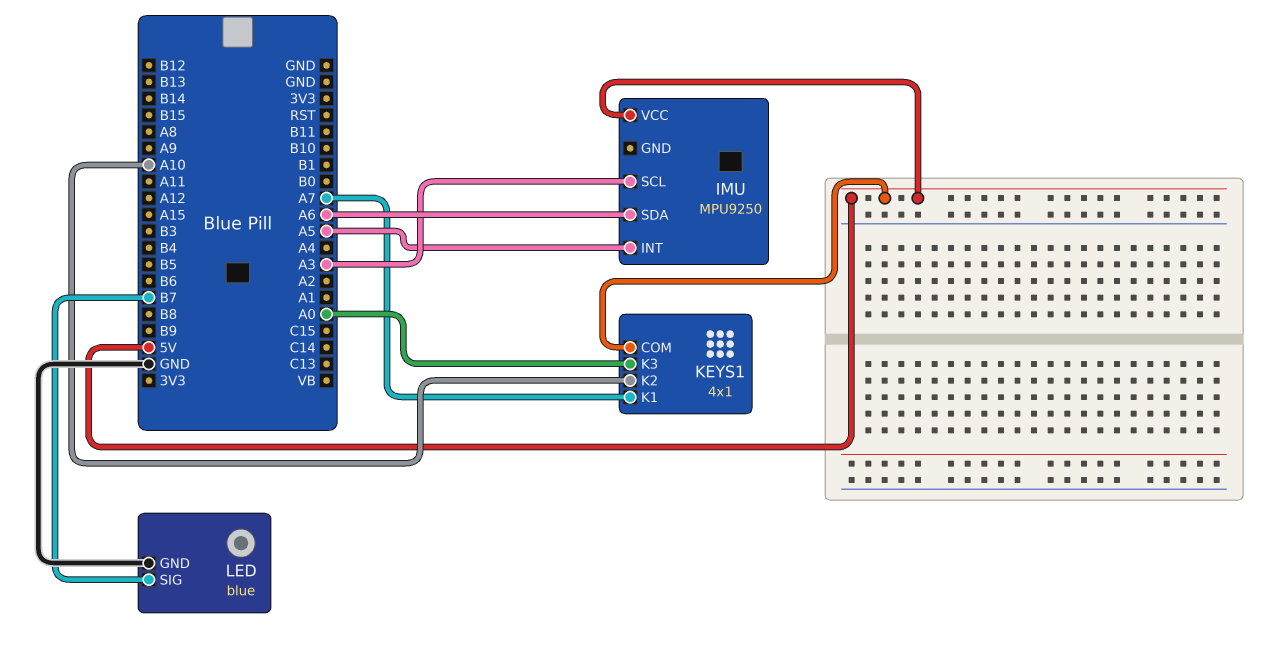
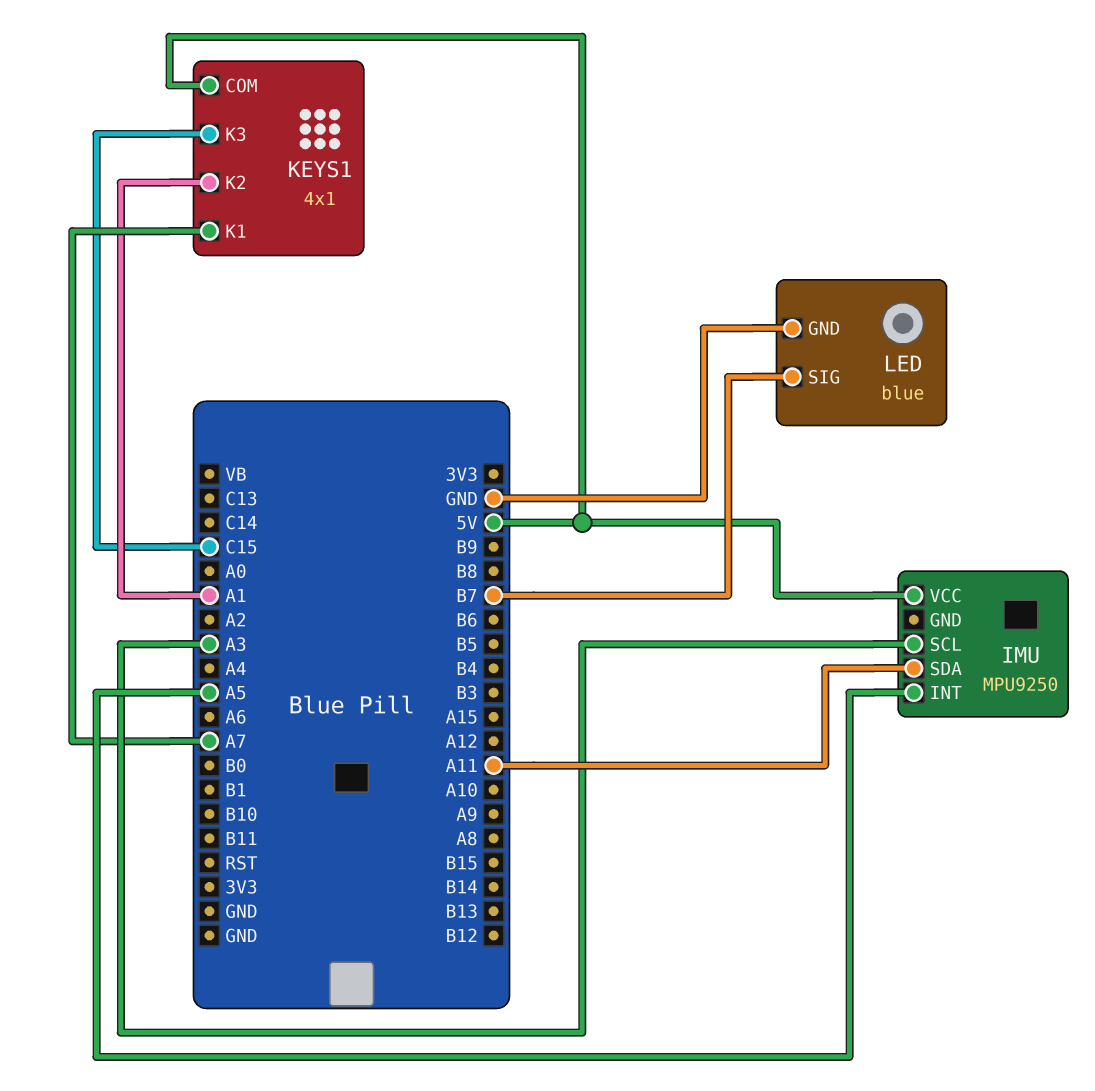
IMU pin SDA: A6 -> A11
KEYS1 pin K2: A10 -> A1
KEYS1 pin K3: A0 -> C15

